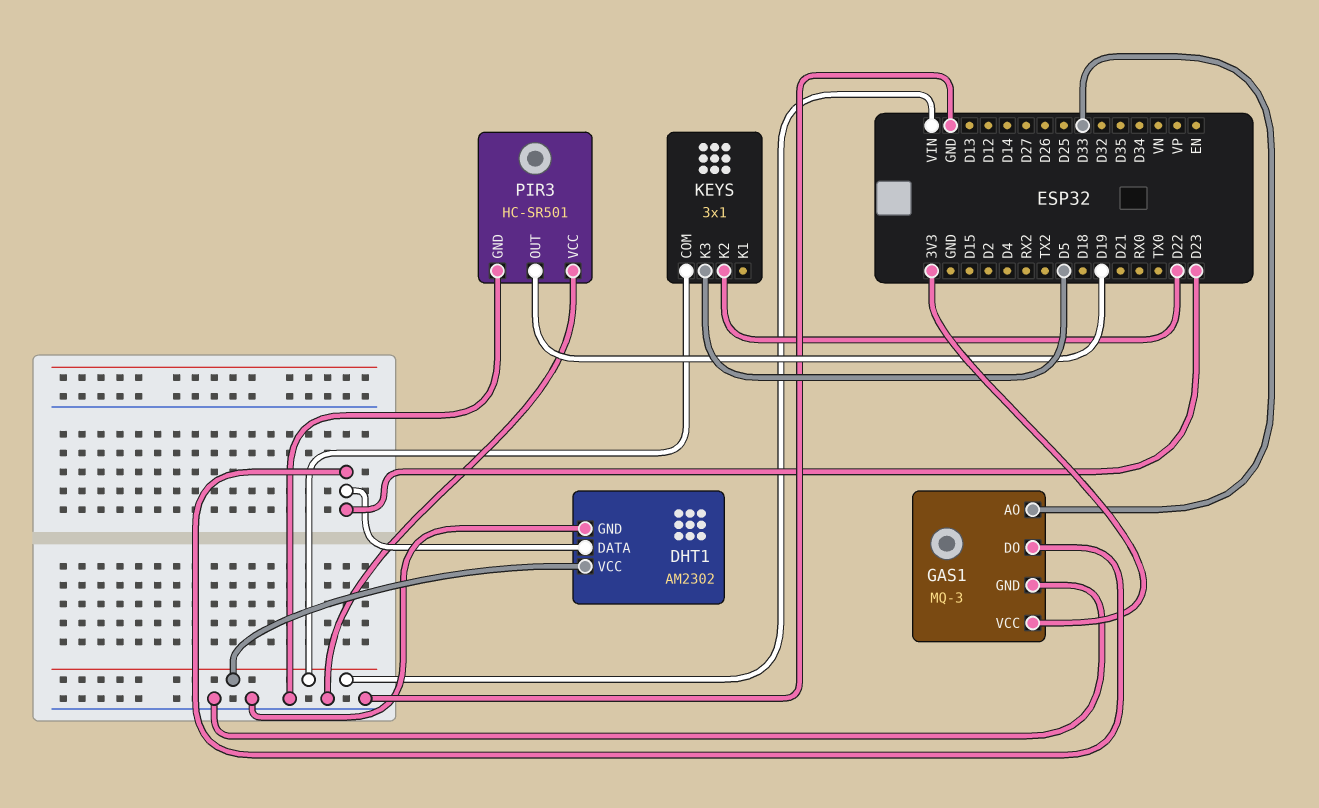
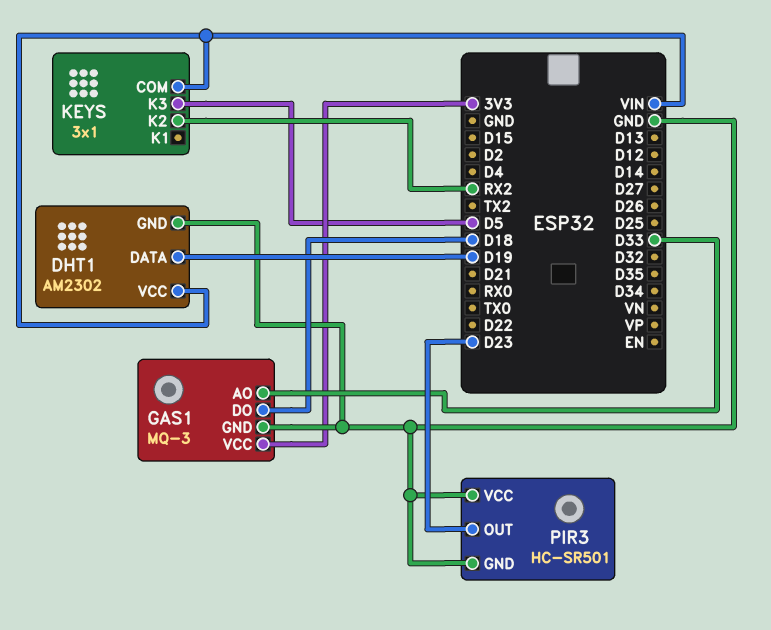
DHT1 pin DATA: D23 -> D19
GAS1 pin DO: D23 -> D18
KEYS pin K2: D22 -> RX2
PIR3 pin OUT: D19 -> D23

